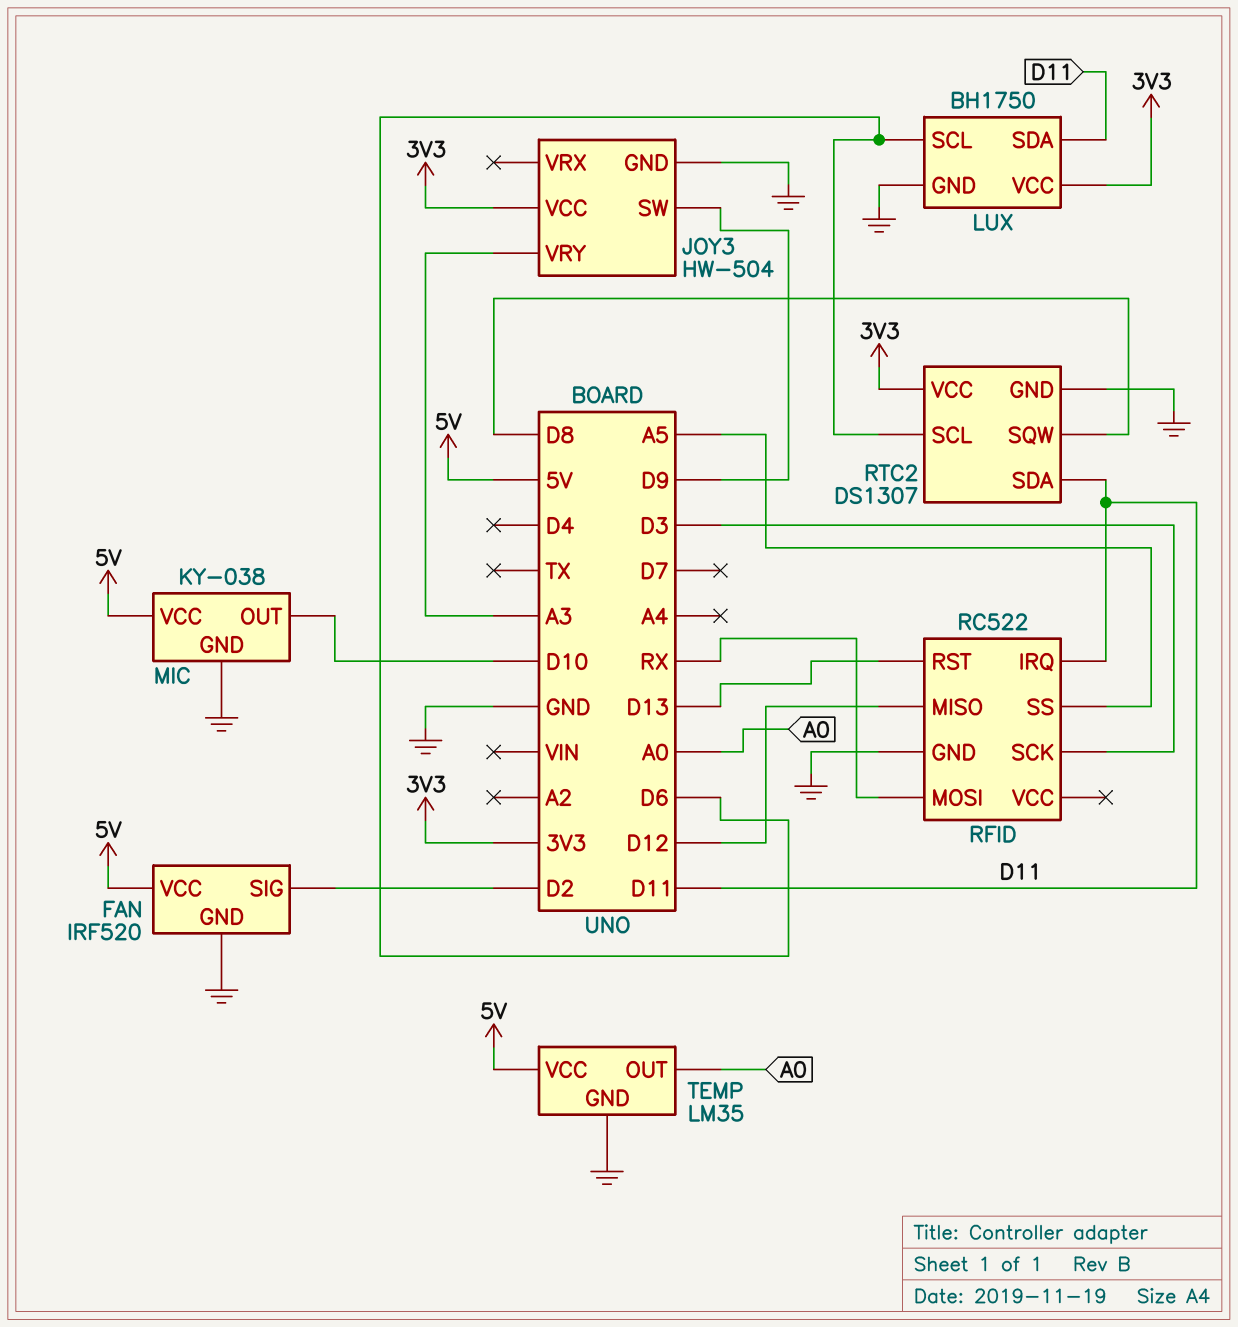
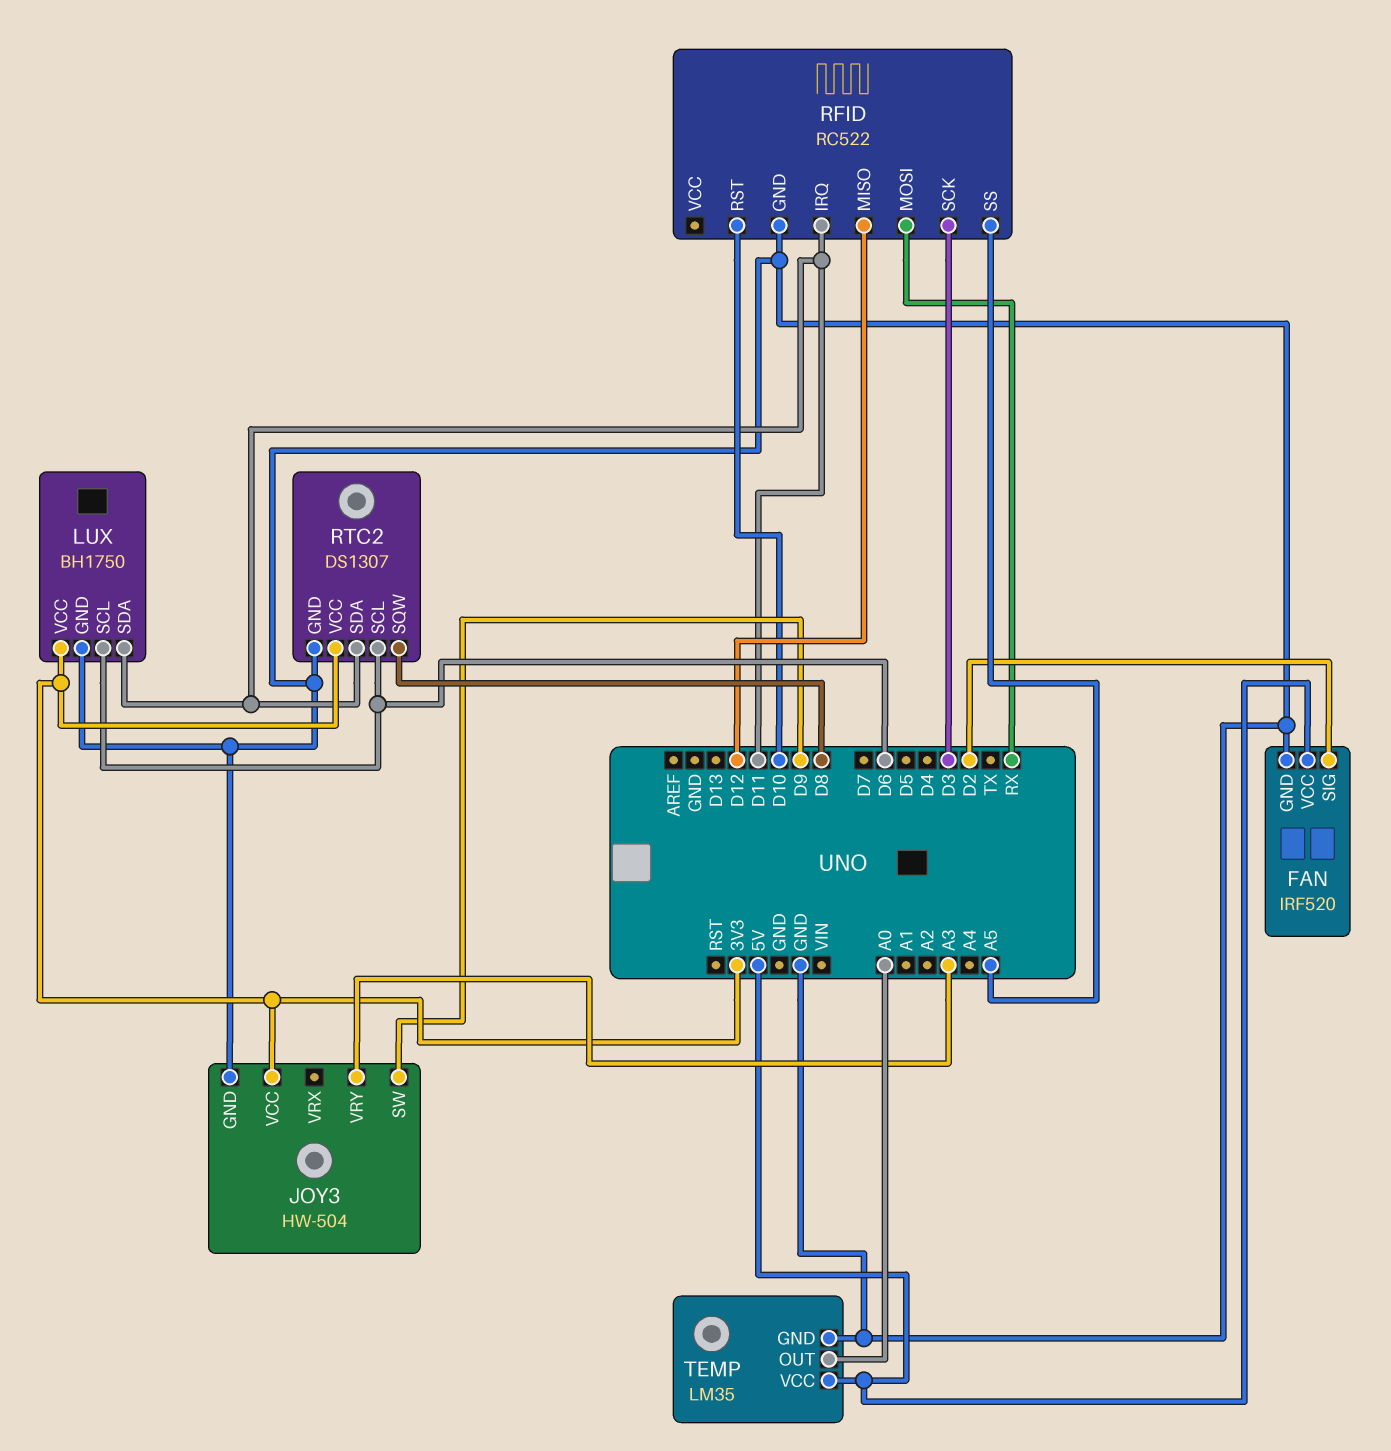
MIC: KY-038 -> none
MIC pin GND: GND -> none
MIC pin OUT: D10 -> none
MIC pin VCC: 5V -> none
RFID pin RST: D13 -> D10

